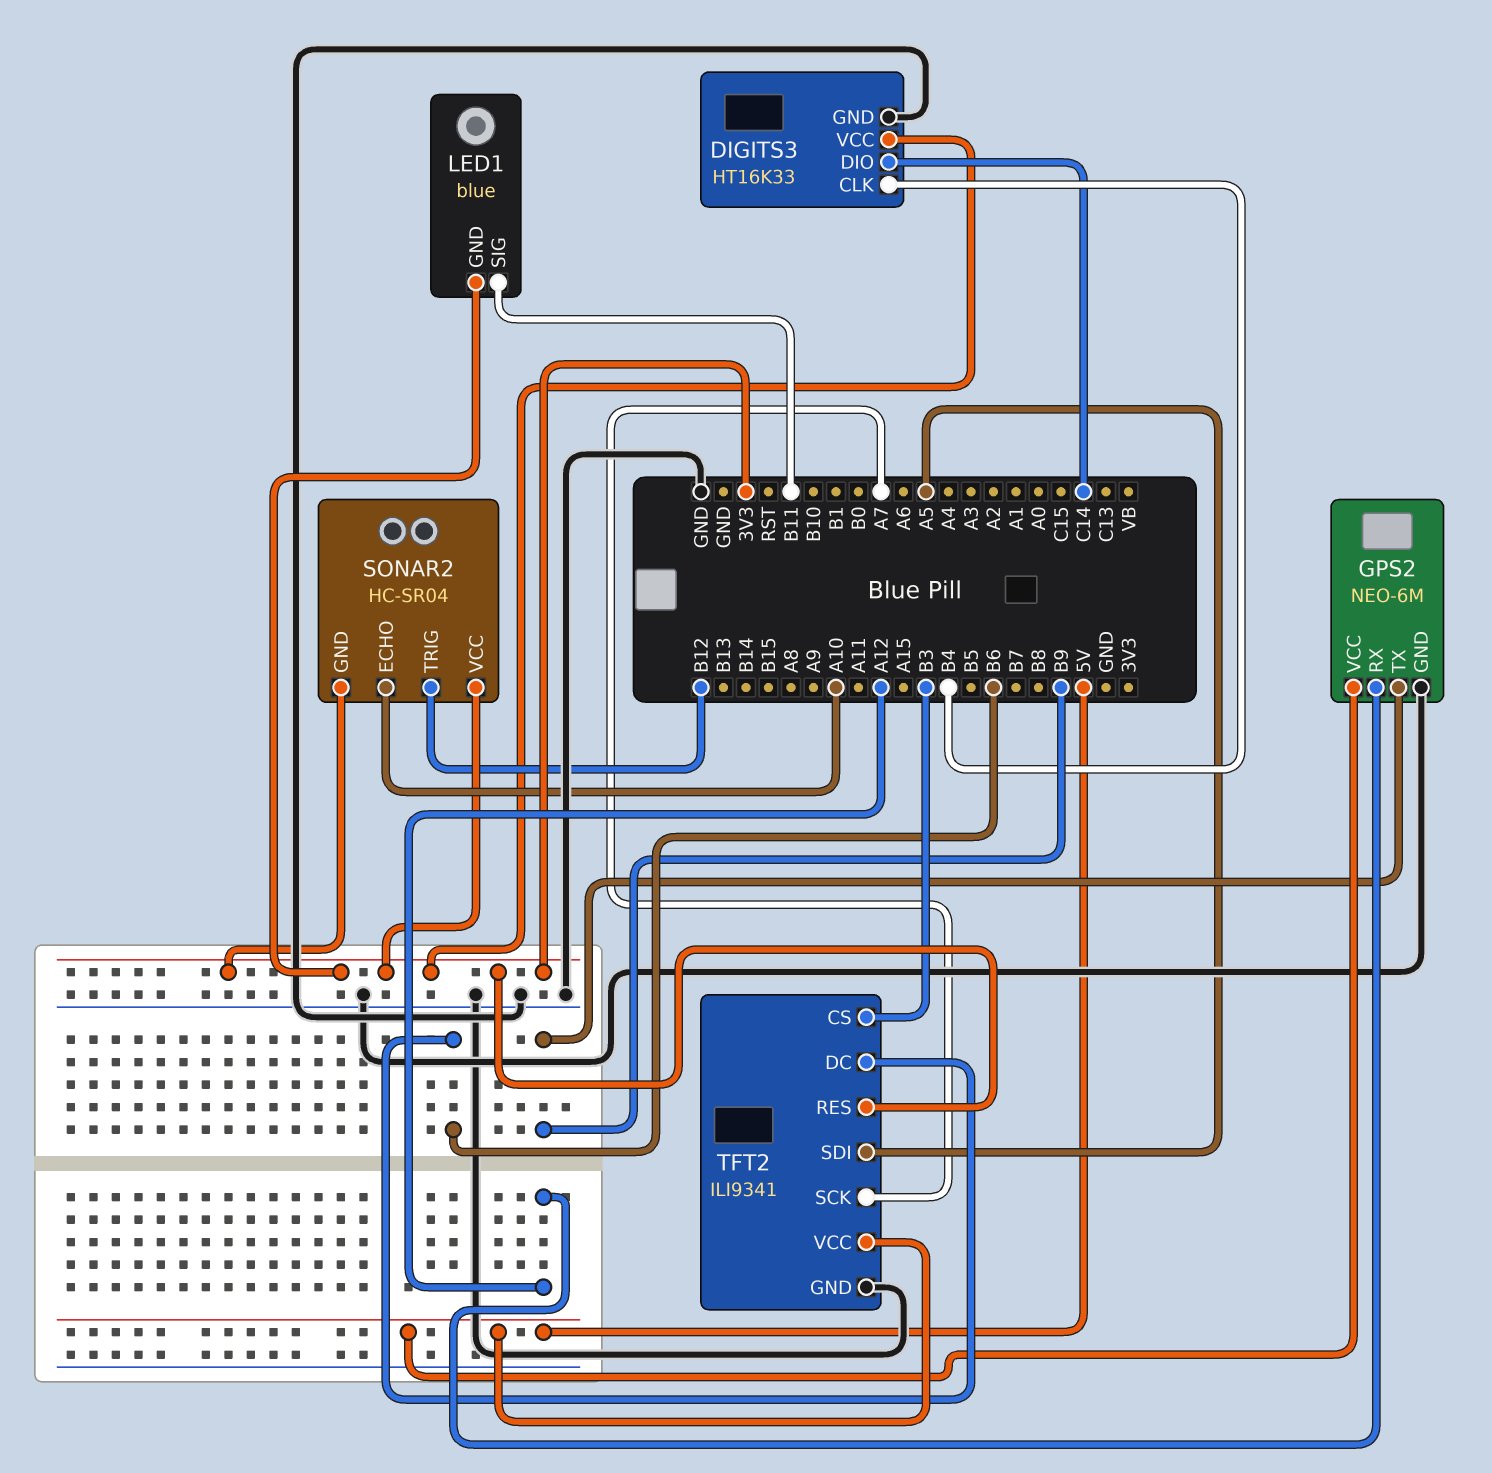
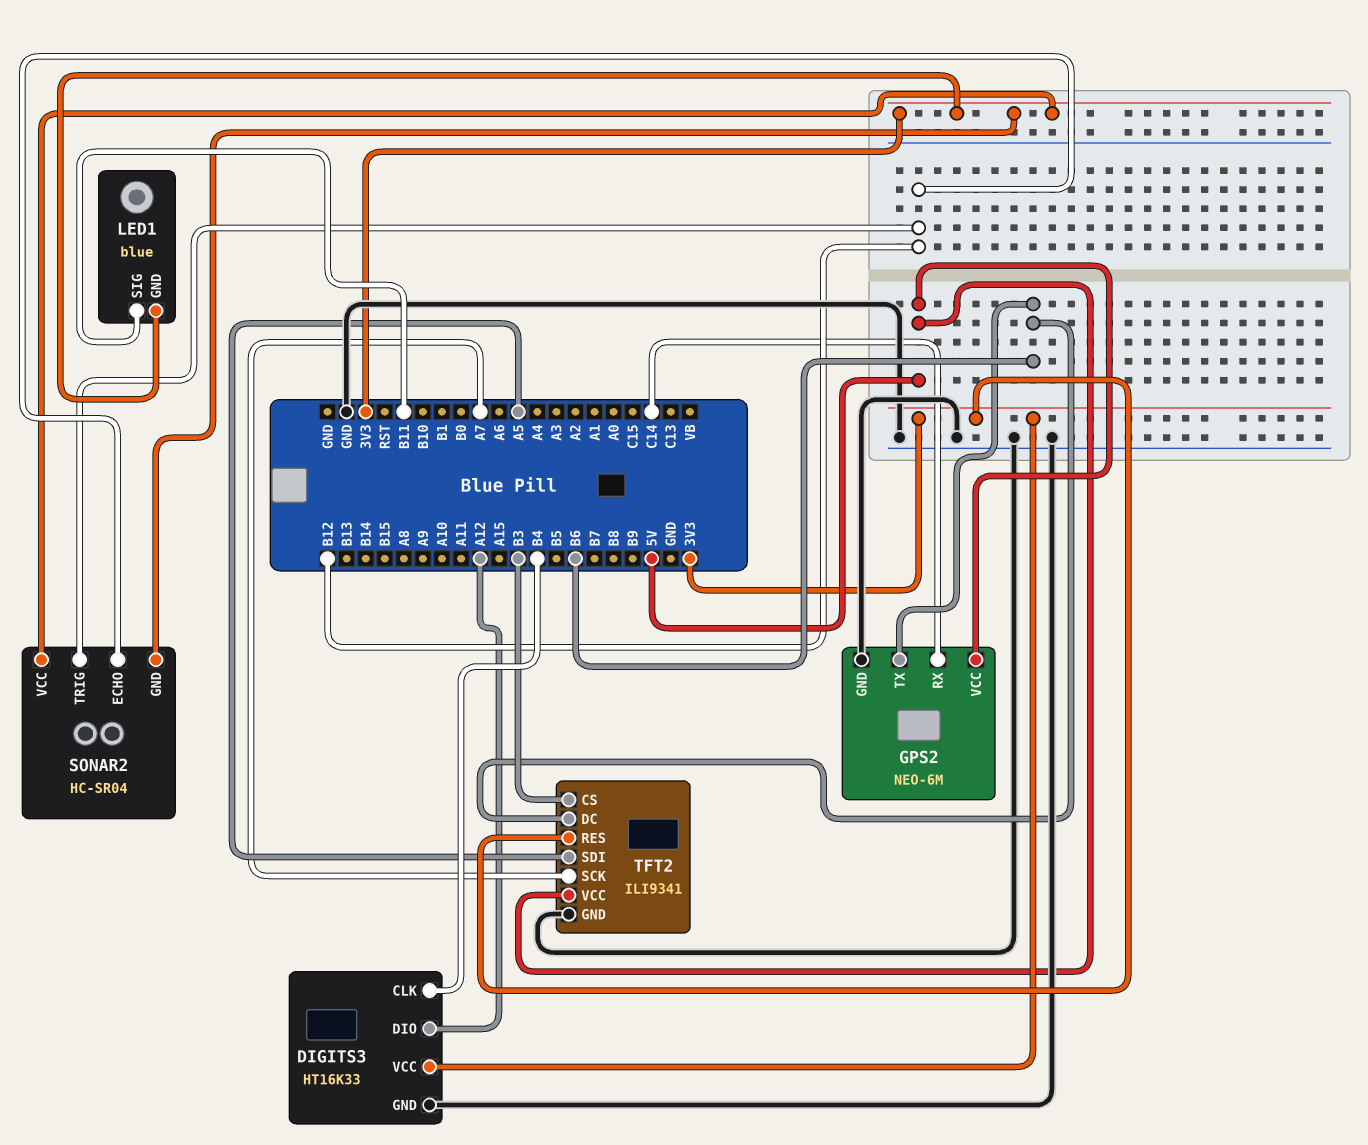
DIGITS3 pin DIO: C14 -> A12
GPS2 pin RX: A12 -> C14
GPS2 pin TX: B9 -> B6
SONAR2 pin ECHO: A10 -> B12

